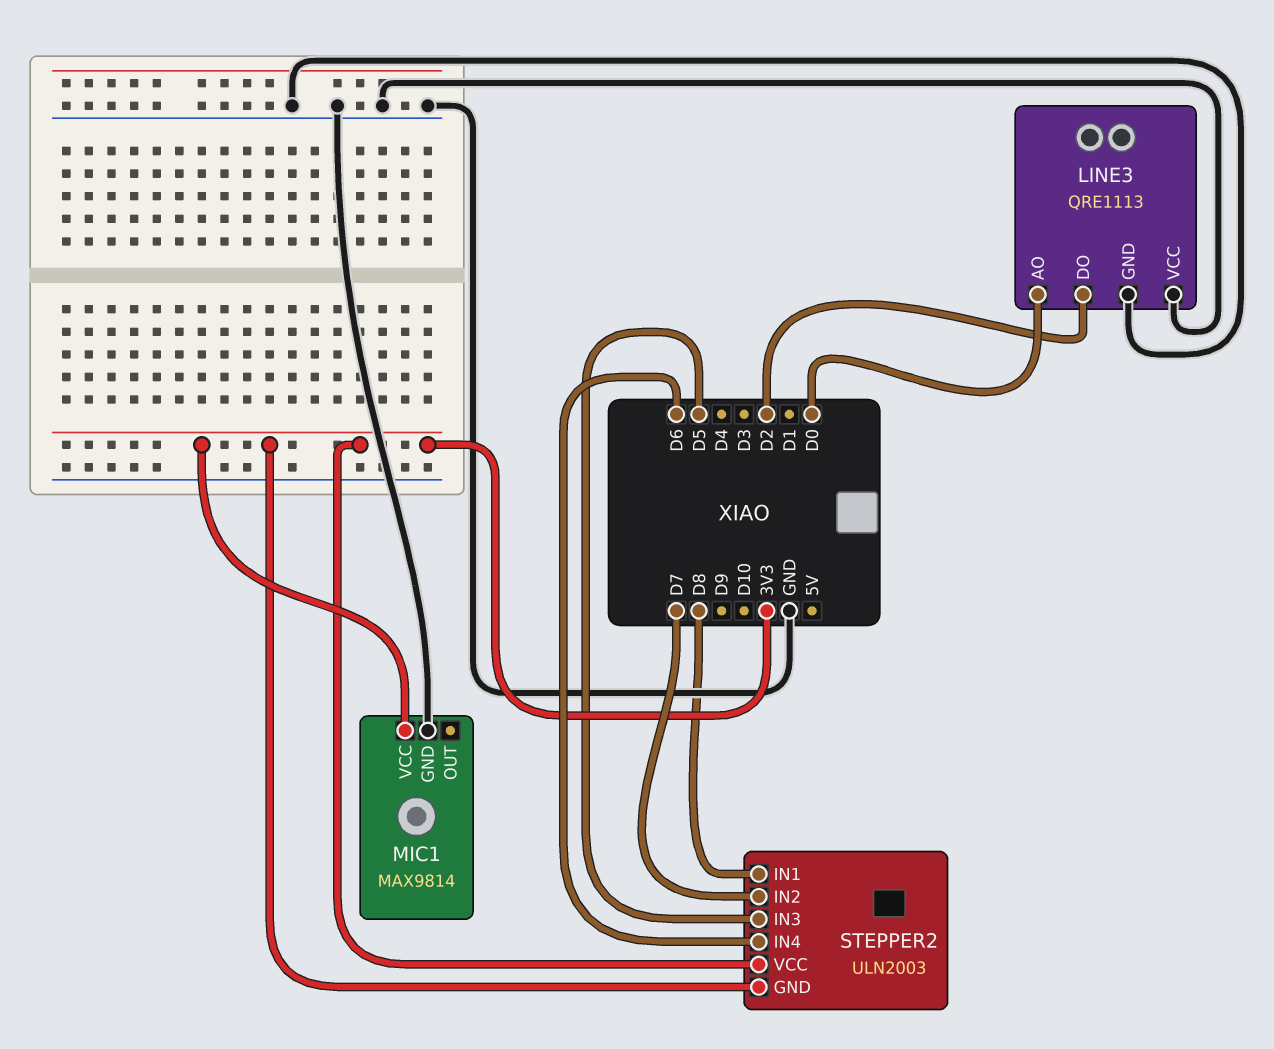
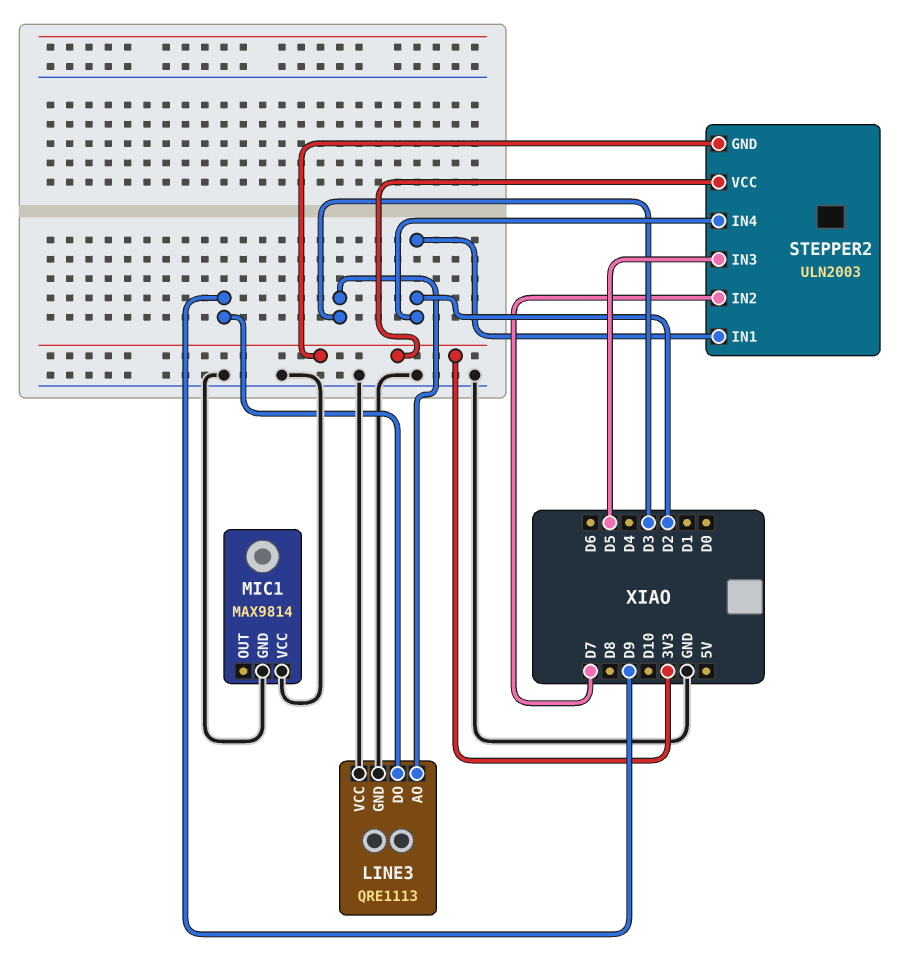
LINE3 pin AO: D0 -> D3
LINE3 pin DO: D2 -> D9
MIC1 pin VCC: 3V3 -> GND
STEPPER2 pin IN1: D8 -> D2
STEPPER2 pin IN4: D6 -> D2

